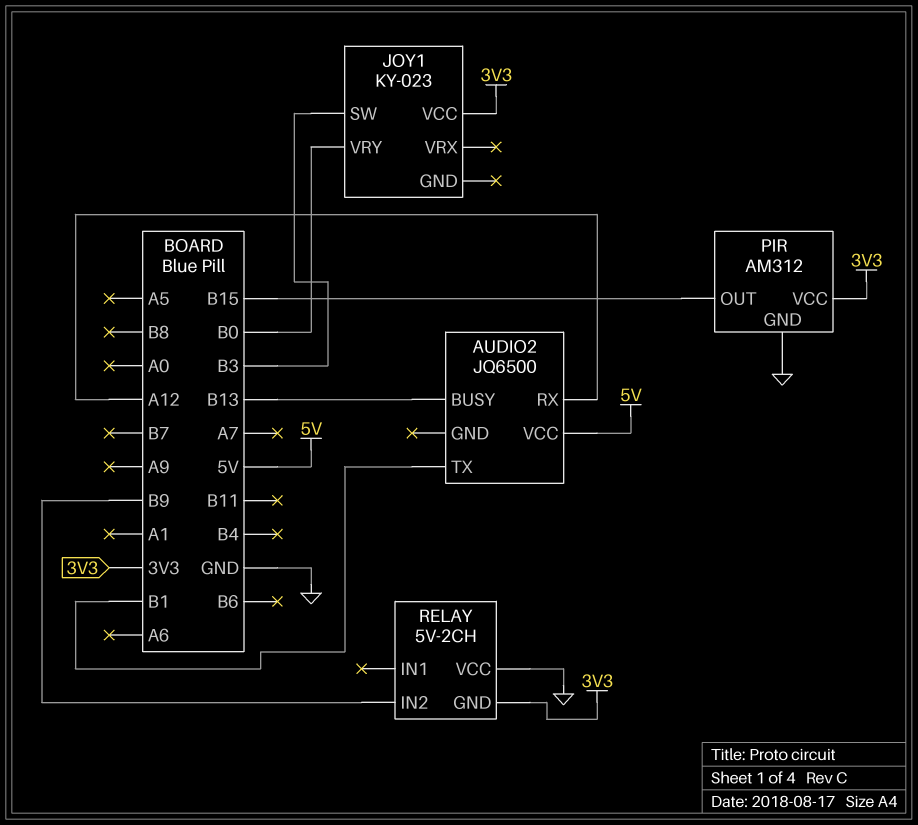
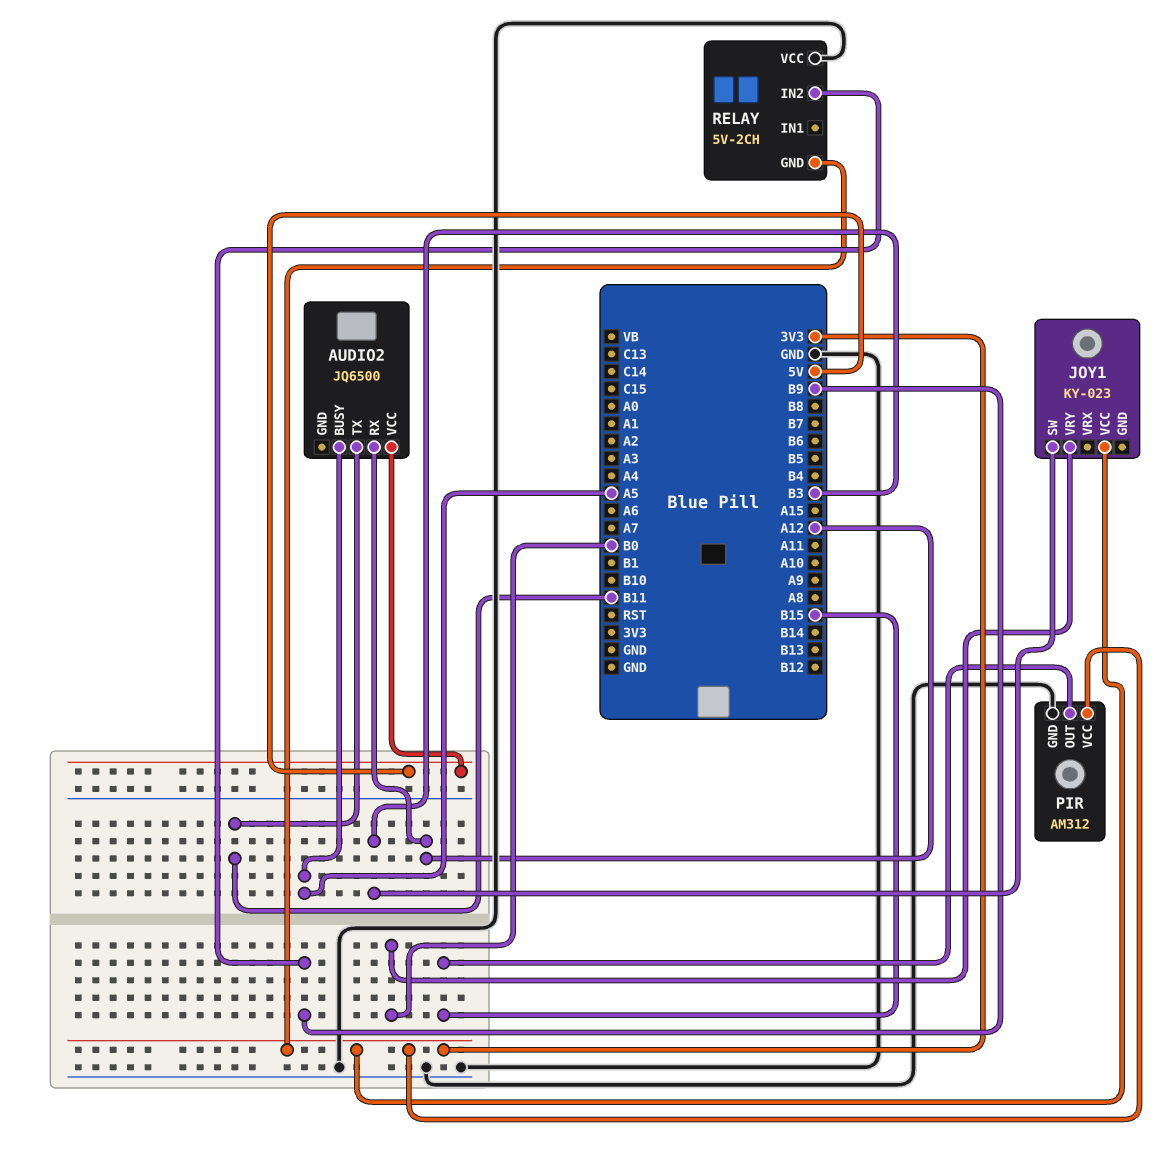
AUDIO2 pin BUSY: B13 -> A5
AUDIO2 pin TX: B1 -> B11

